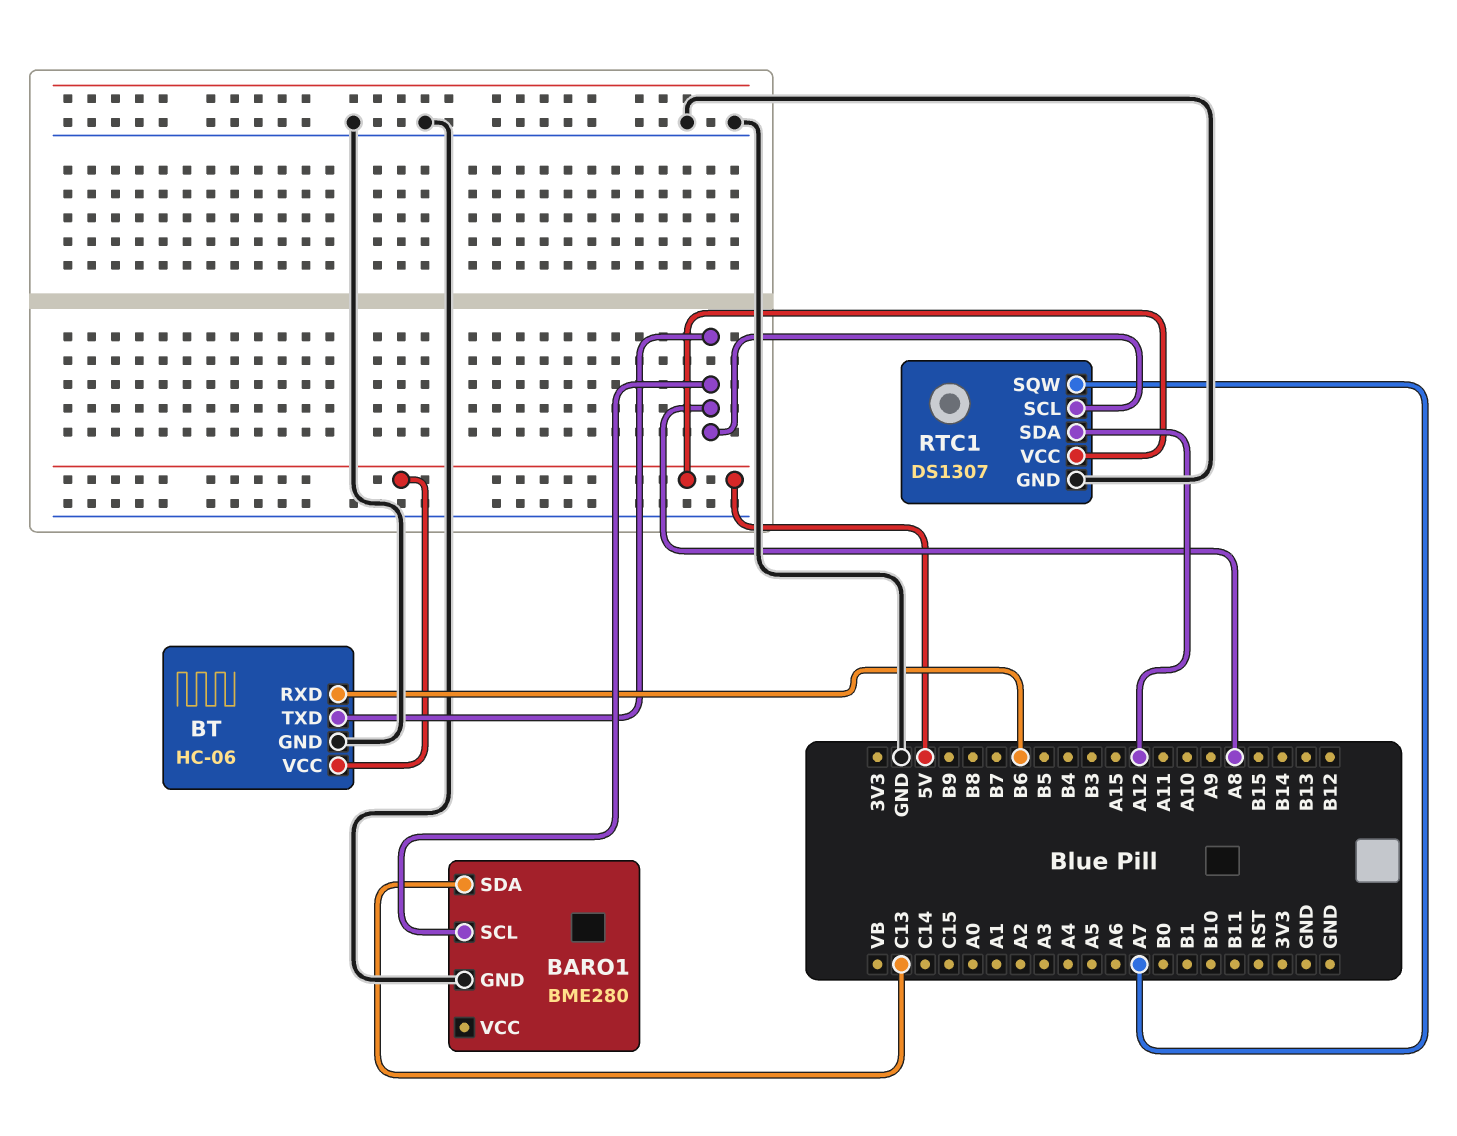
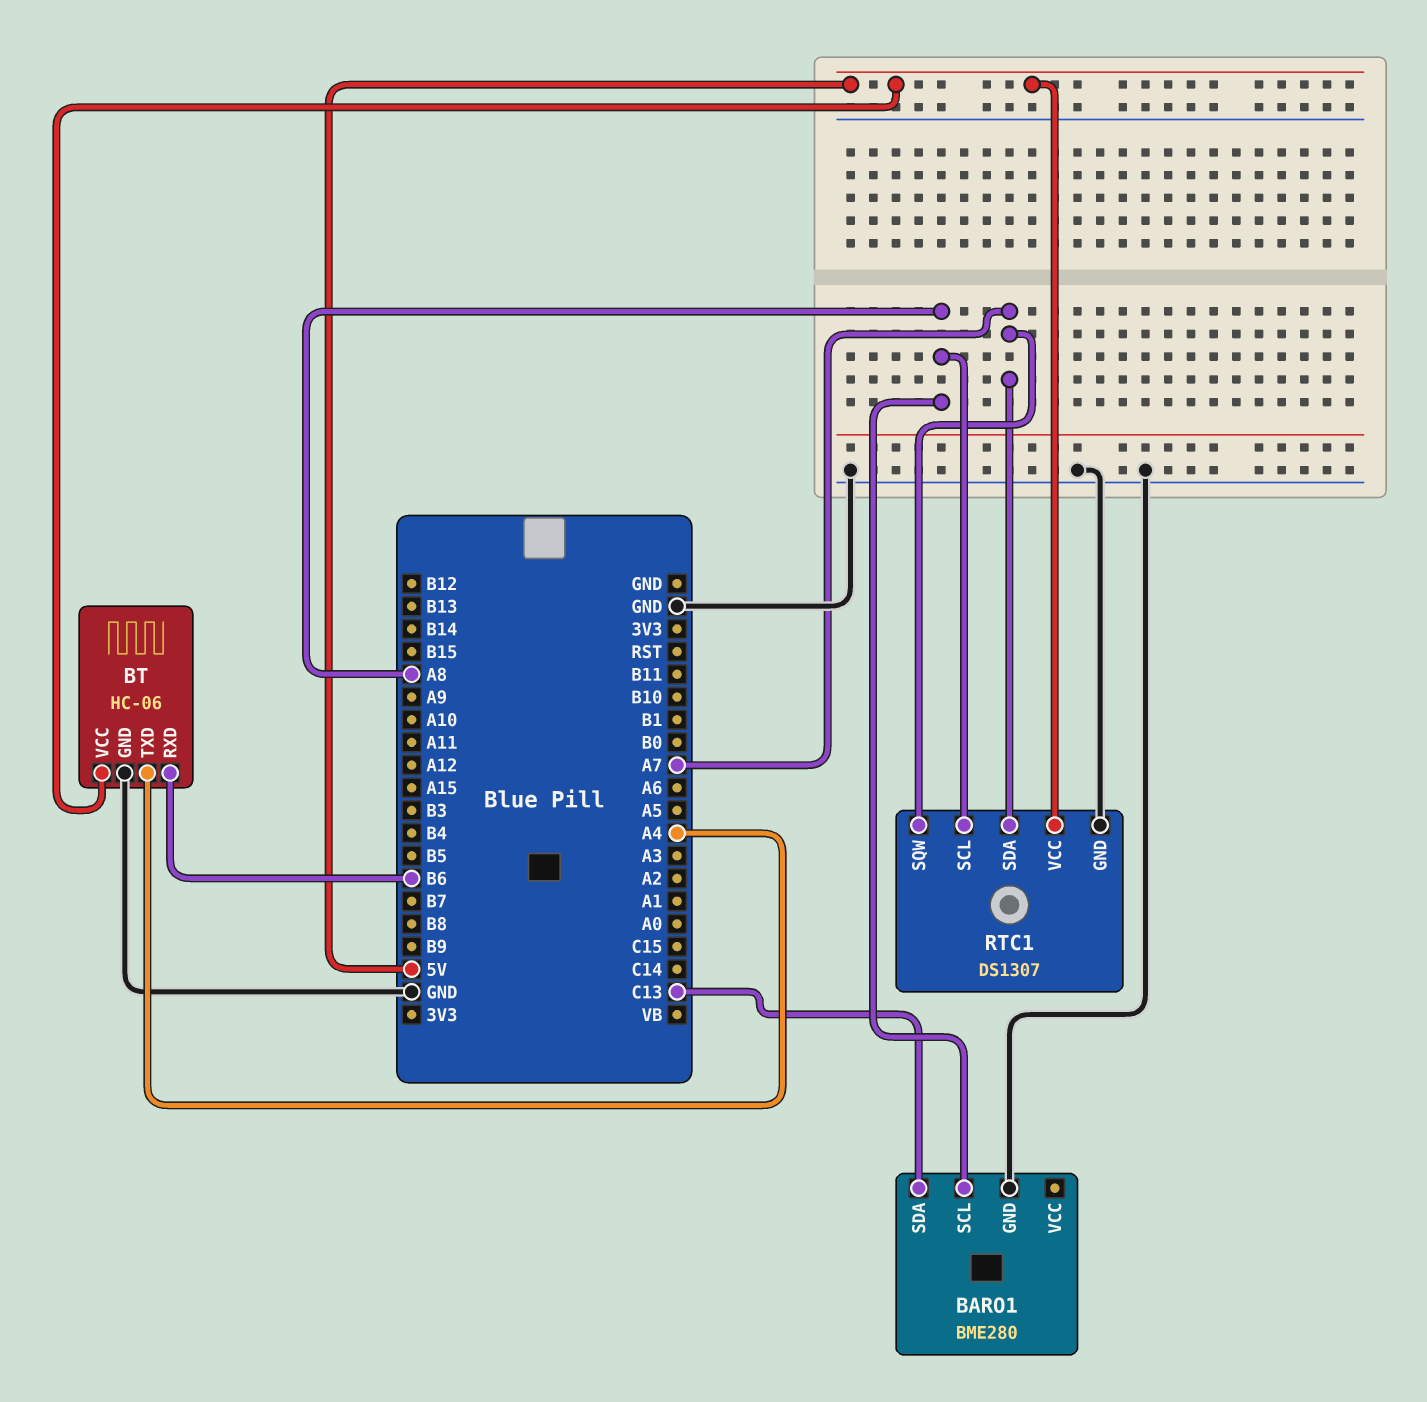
BT pin TXD: A8 -> A4
RTC1 pin SDA: A12 -> A7

